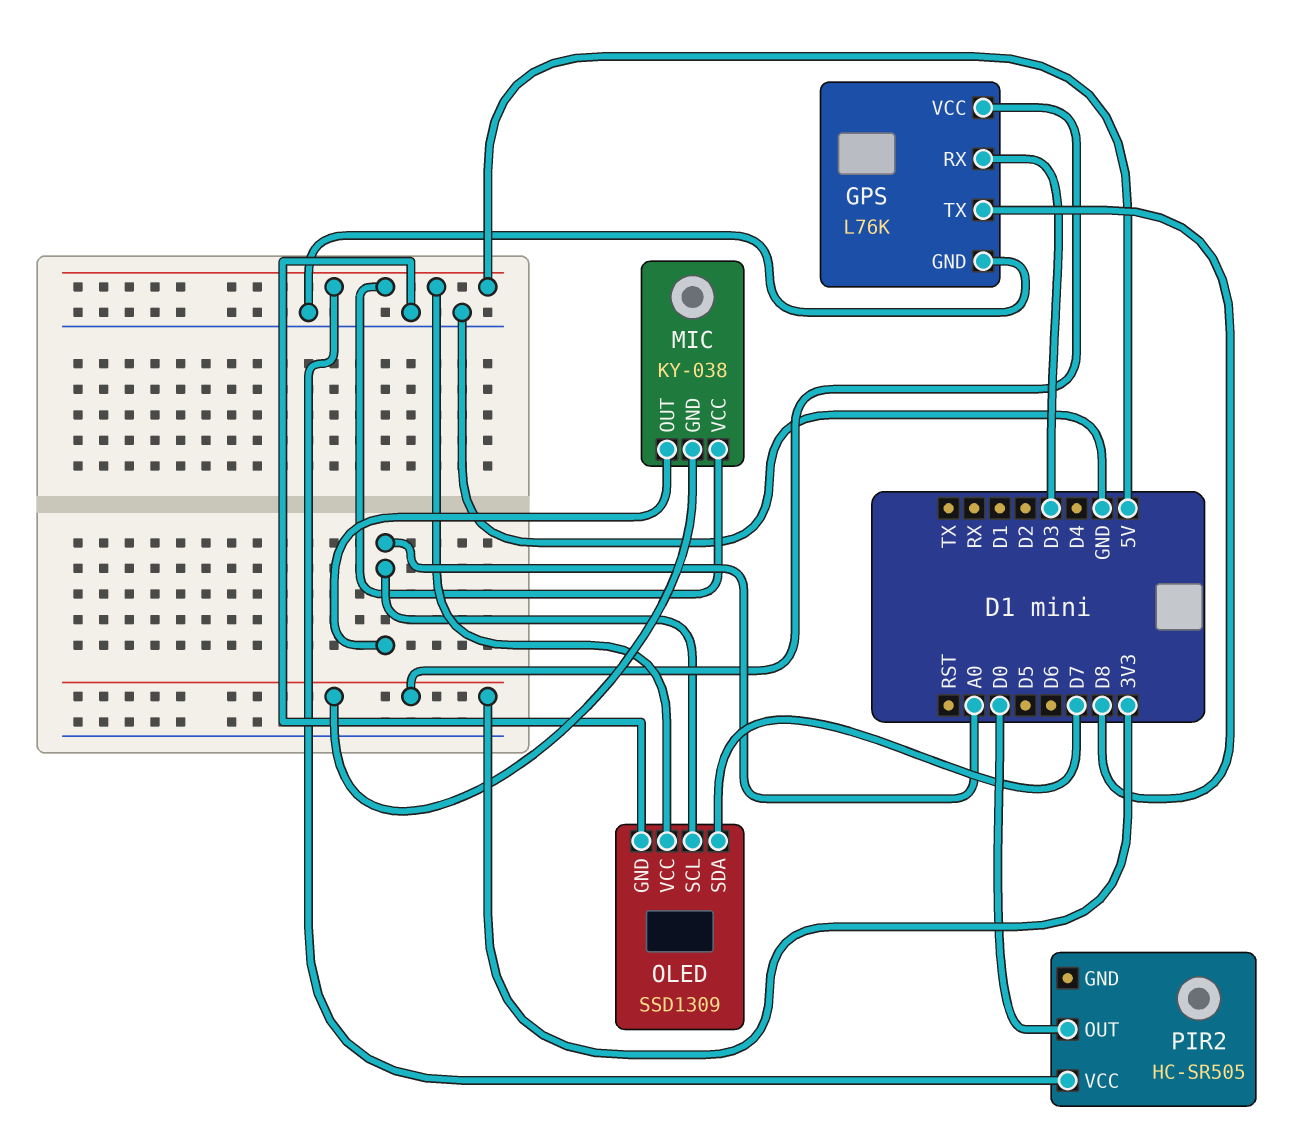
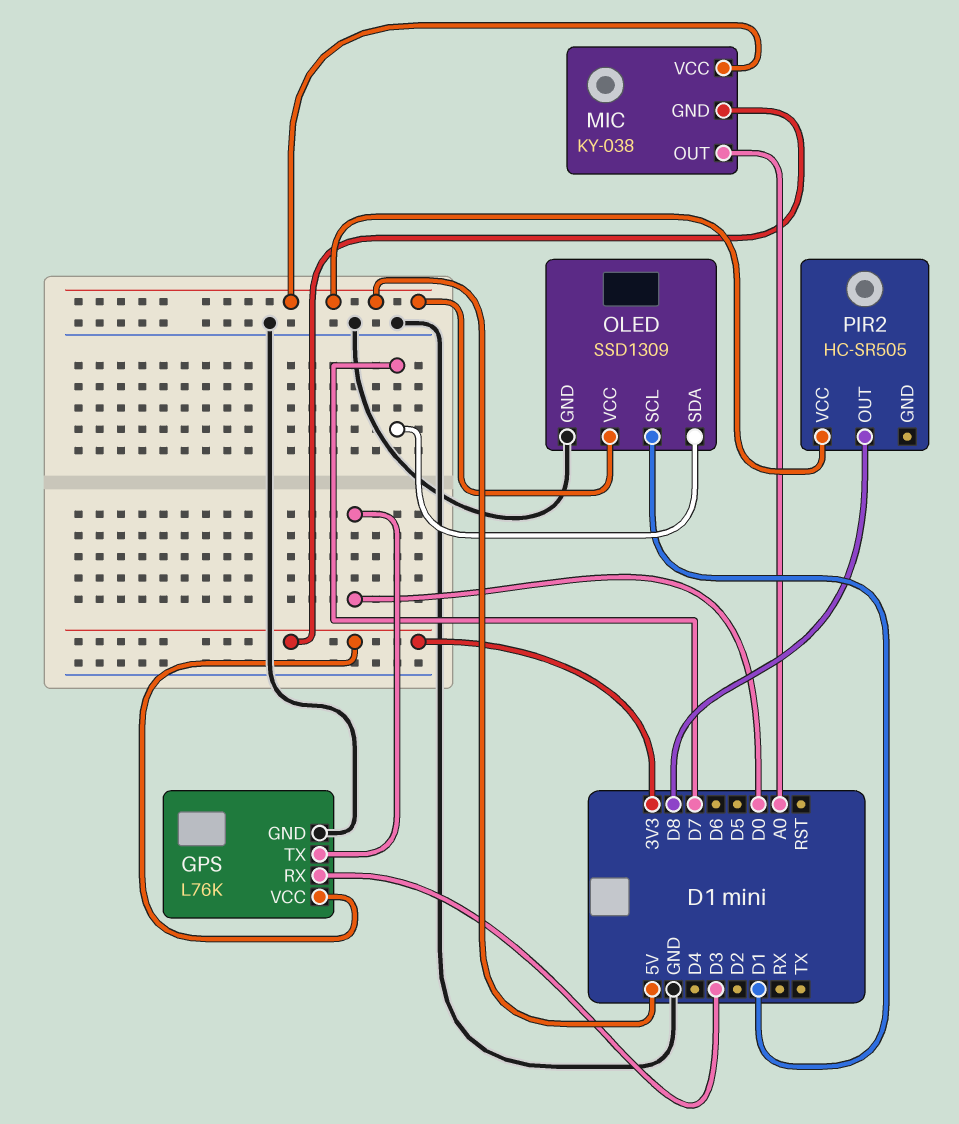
GPS pin TX: D8 -> D0
OLED pin SCL: A0 -> D1
PIR2 pin OUT: D0 -> D8

